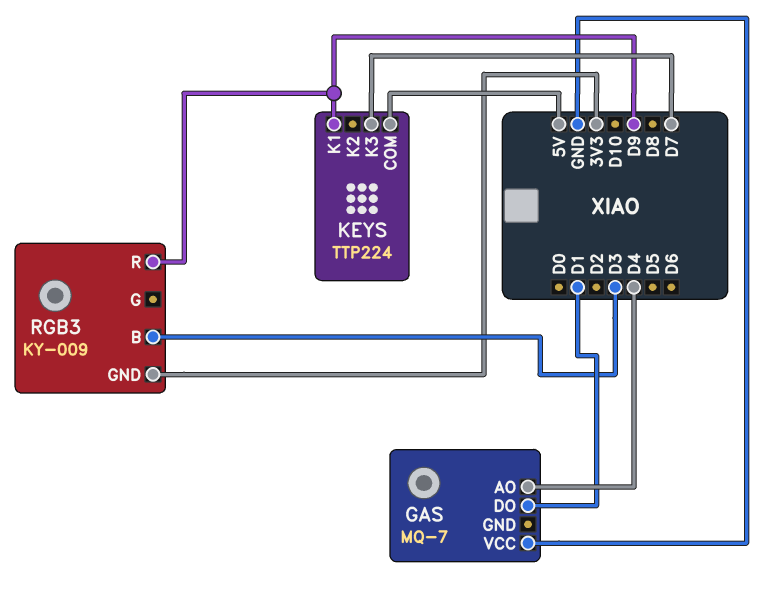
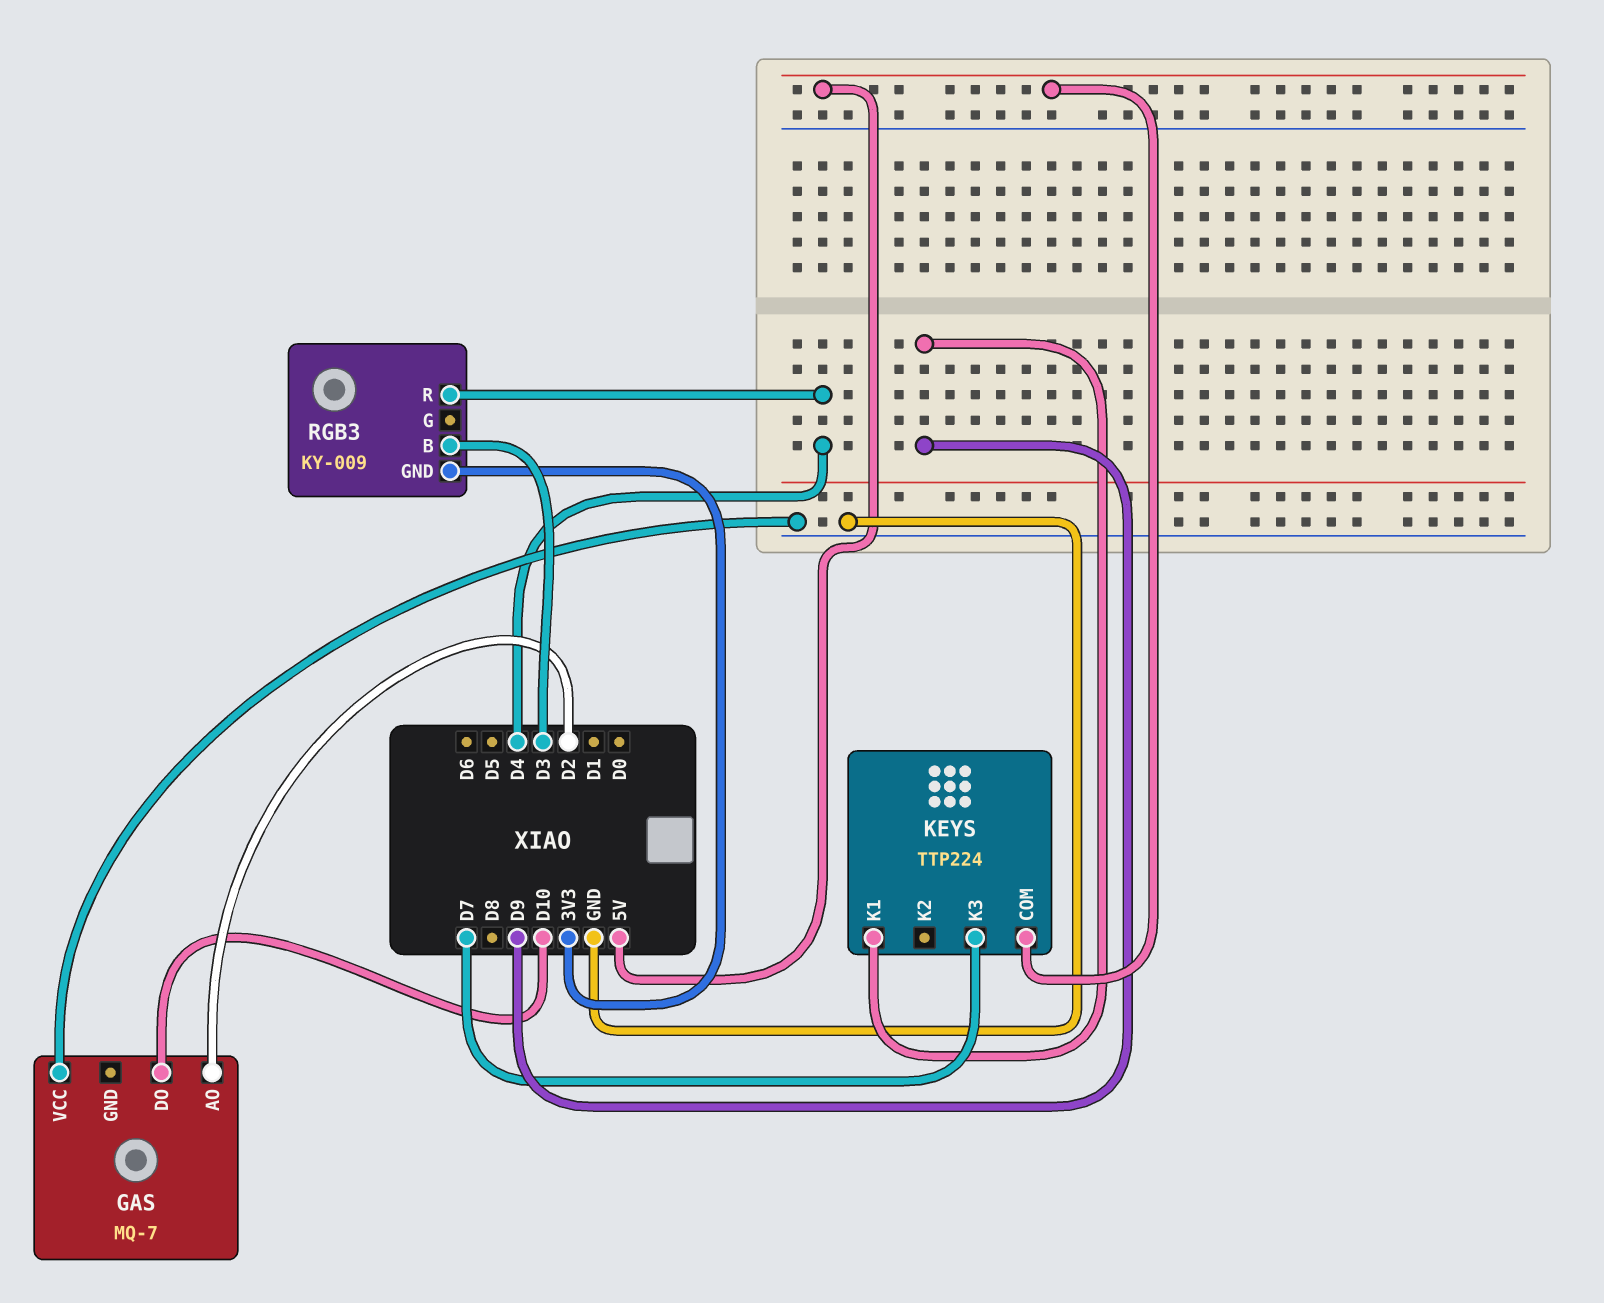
GAS pin AO: D4 -> D2
GAS pin DO: D1 -> D10
RGB3 pin R: D9 -> D4

